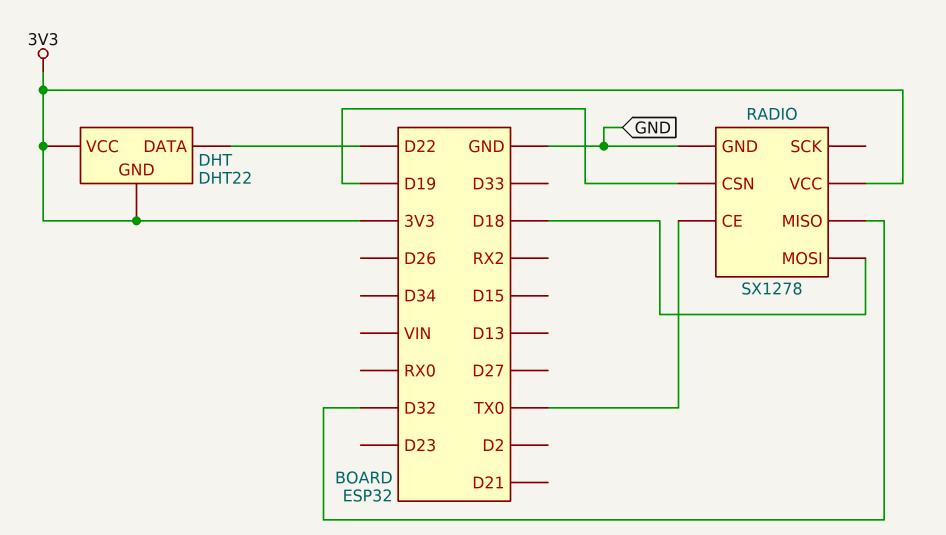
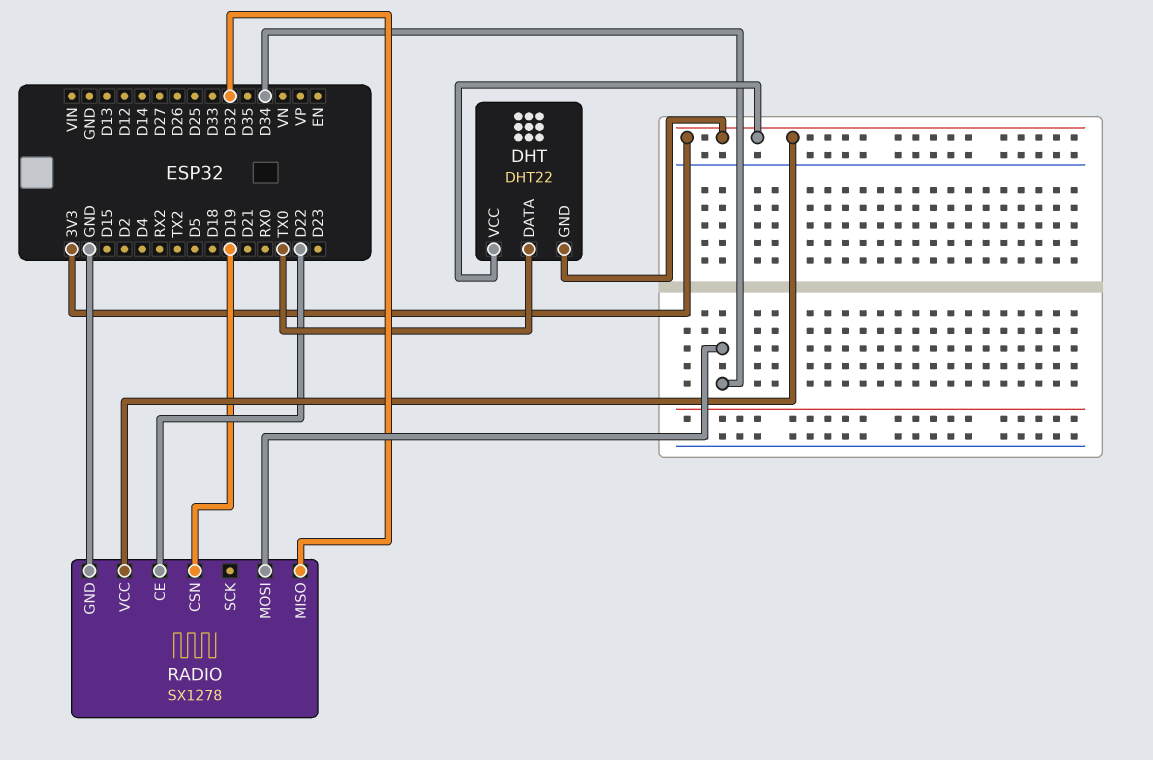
DHT pin DATA: D22 -> TX0
RADIO pin CE: TX0 -> D22
RADIO pin MOSI: D18 -> D34

